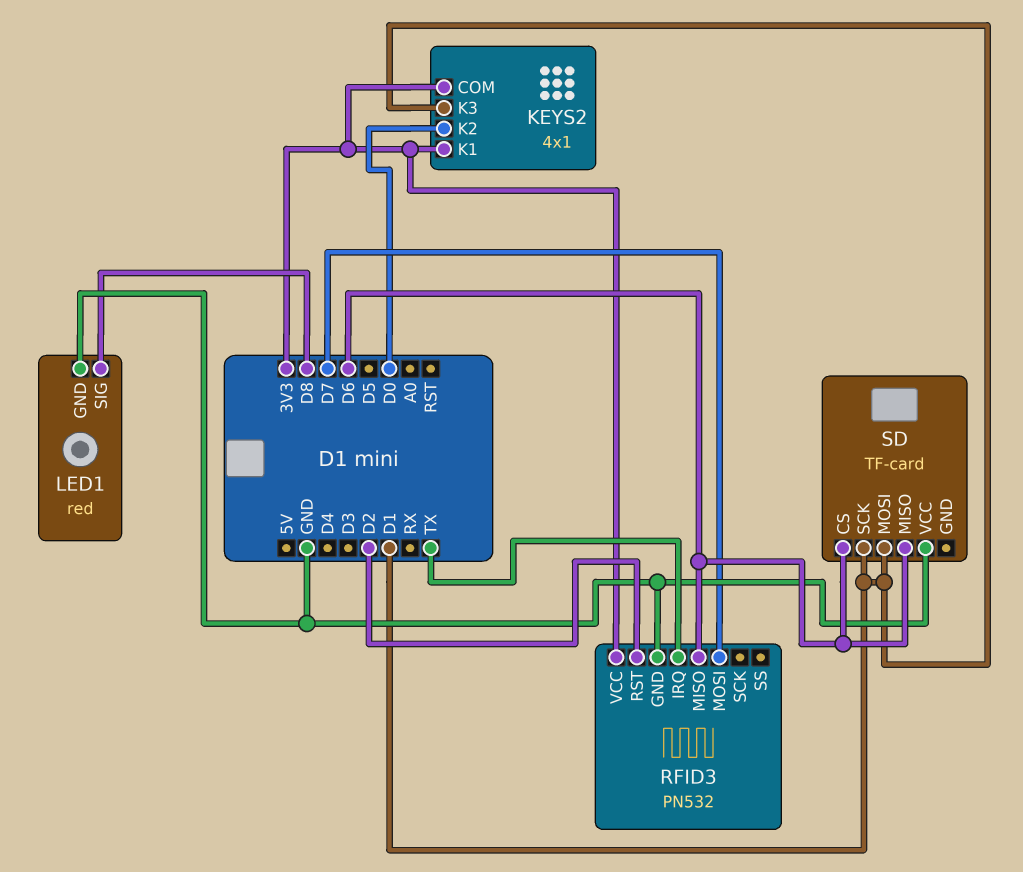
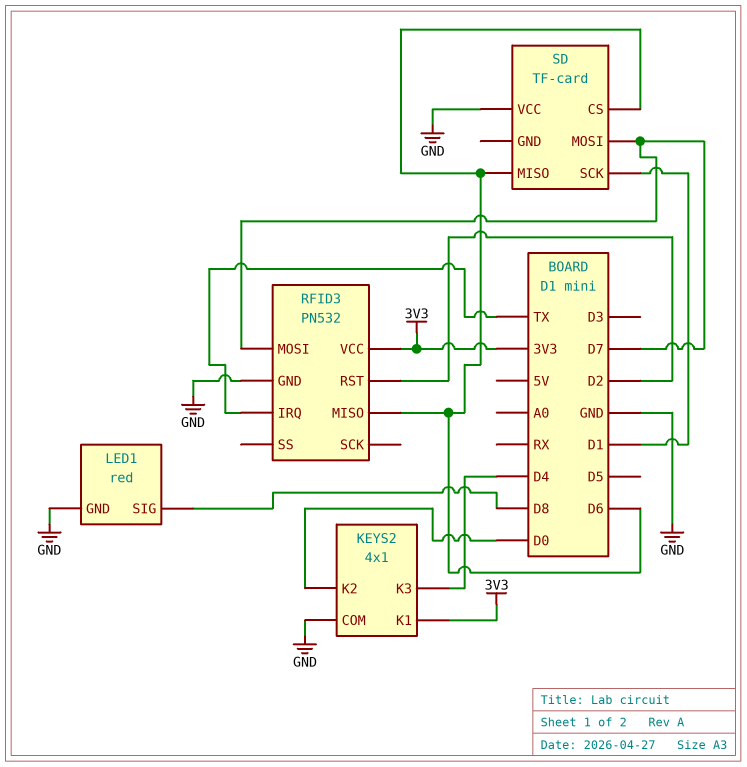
KEYS2 pin COM: 3V3 -> GND
KEYS2 pin K3: D1 -> D4
SD pin MOSI: D1 -> D7

